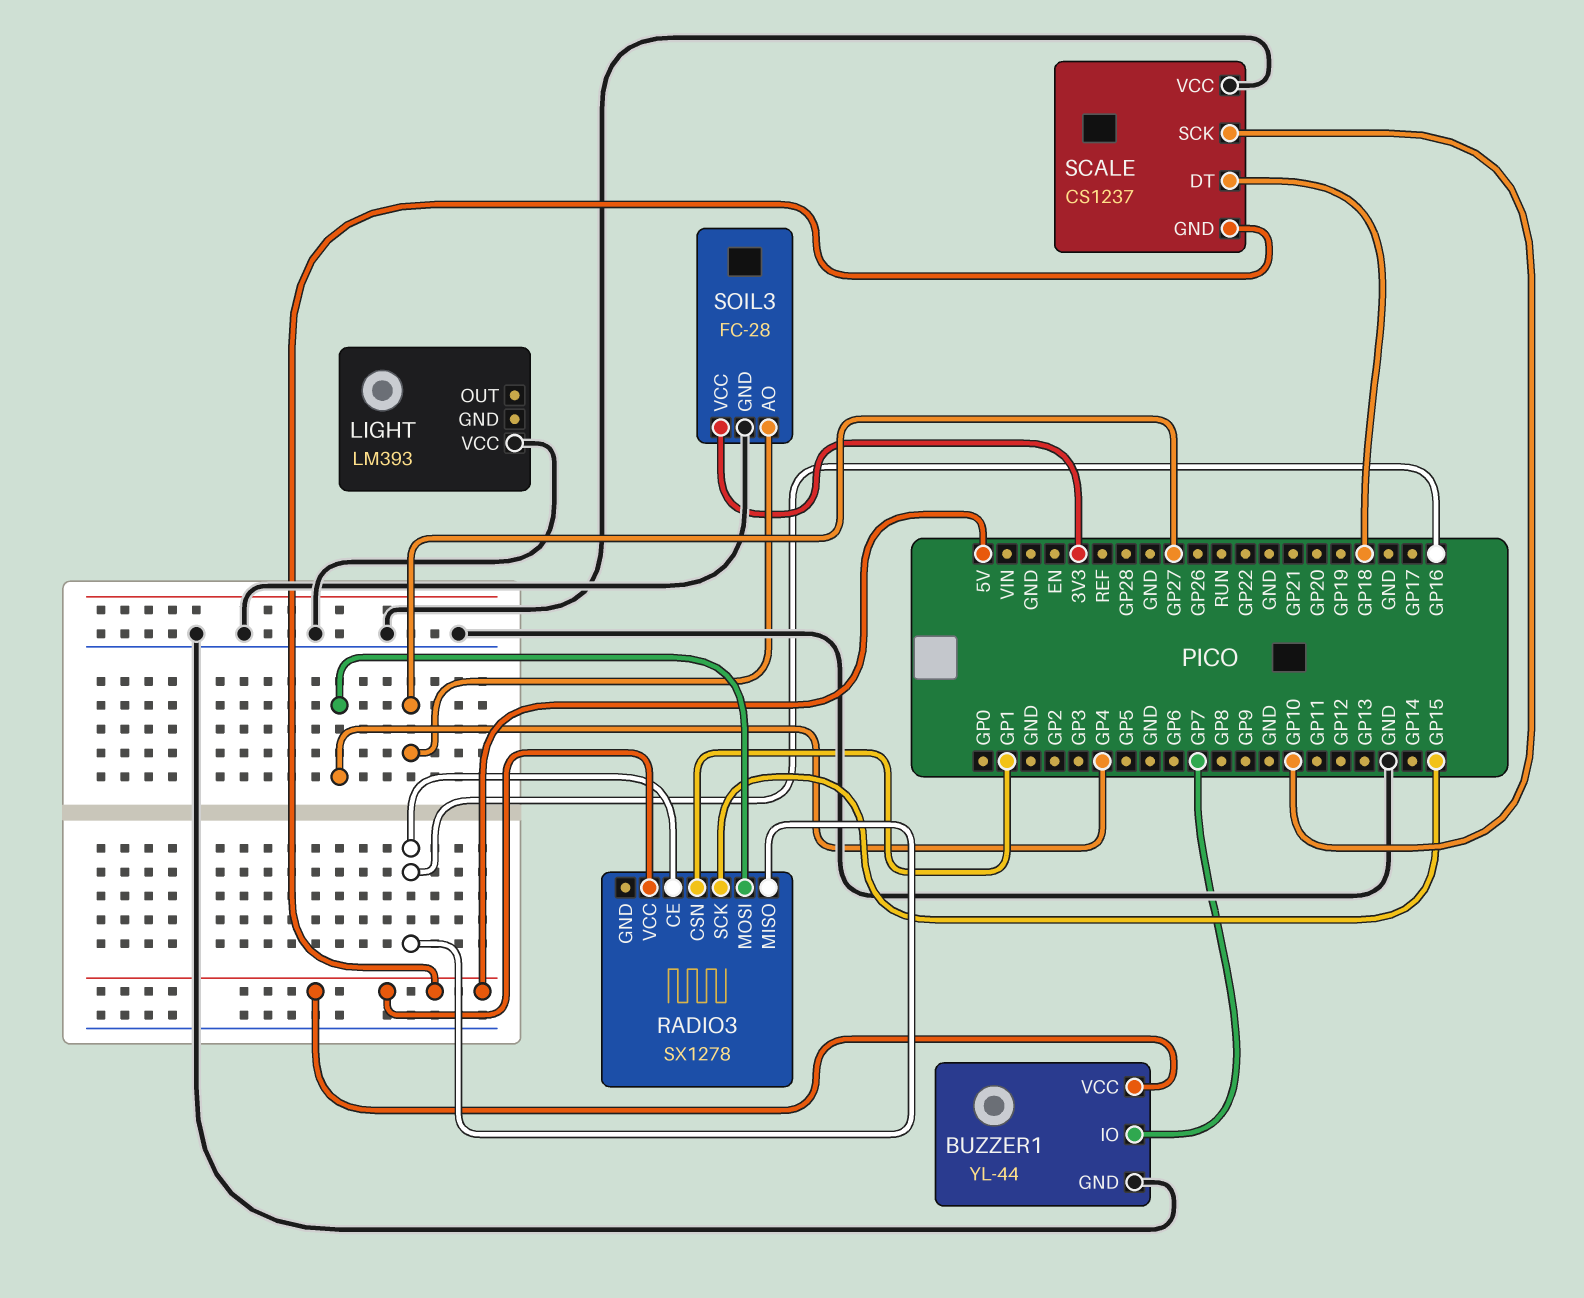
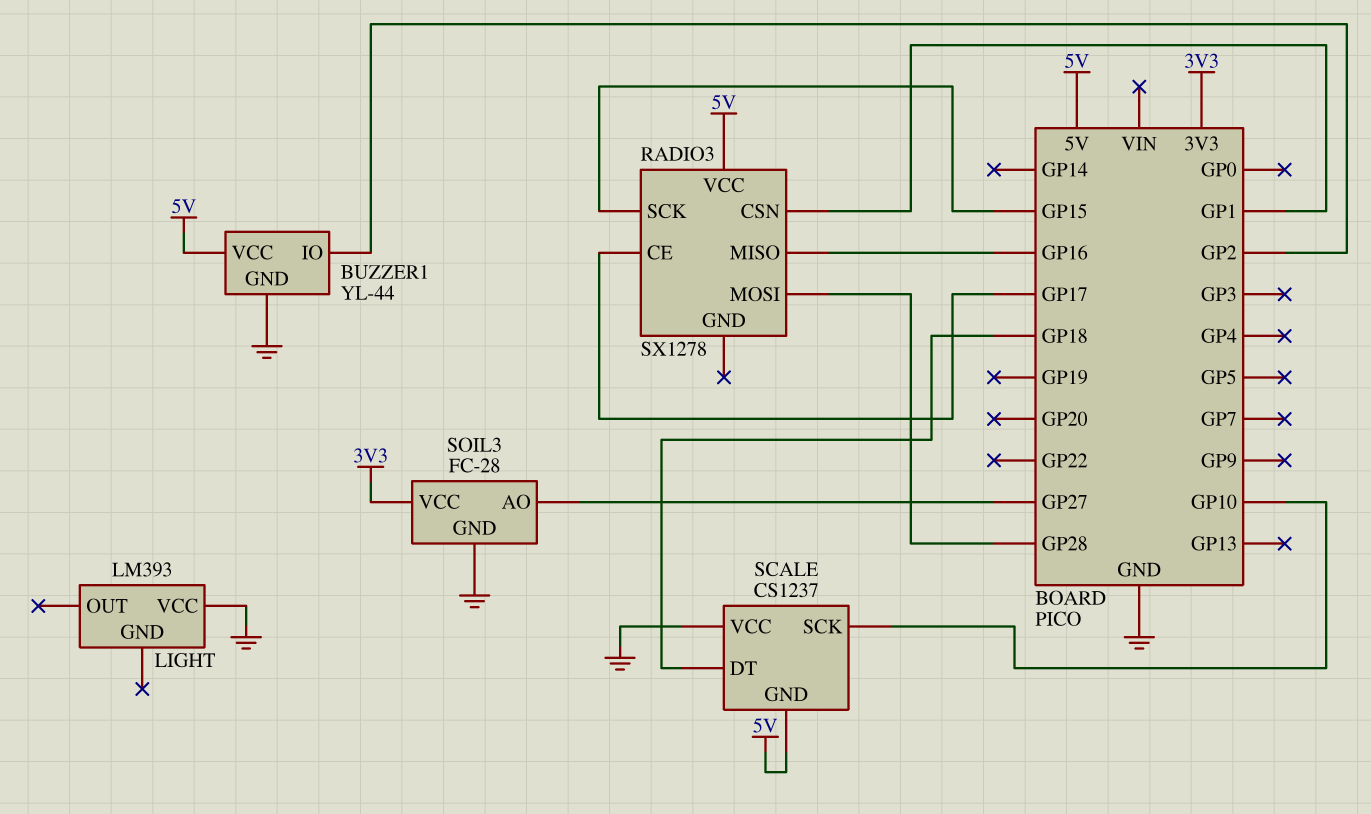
BUZZER1 pin IO: GP7 -> GP2
RADIO3 pin CE: GP16 -> GP17
RADIO3 pin MOSI: GP4 -> GP28

